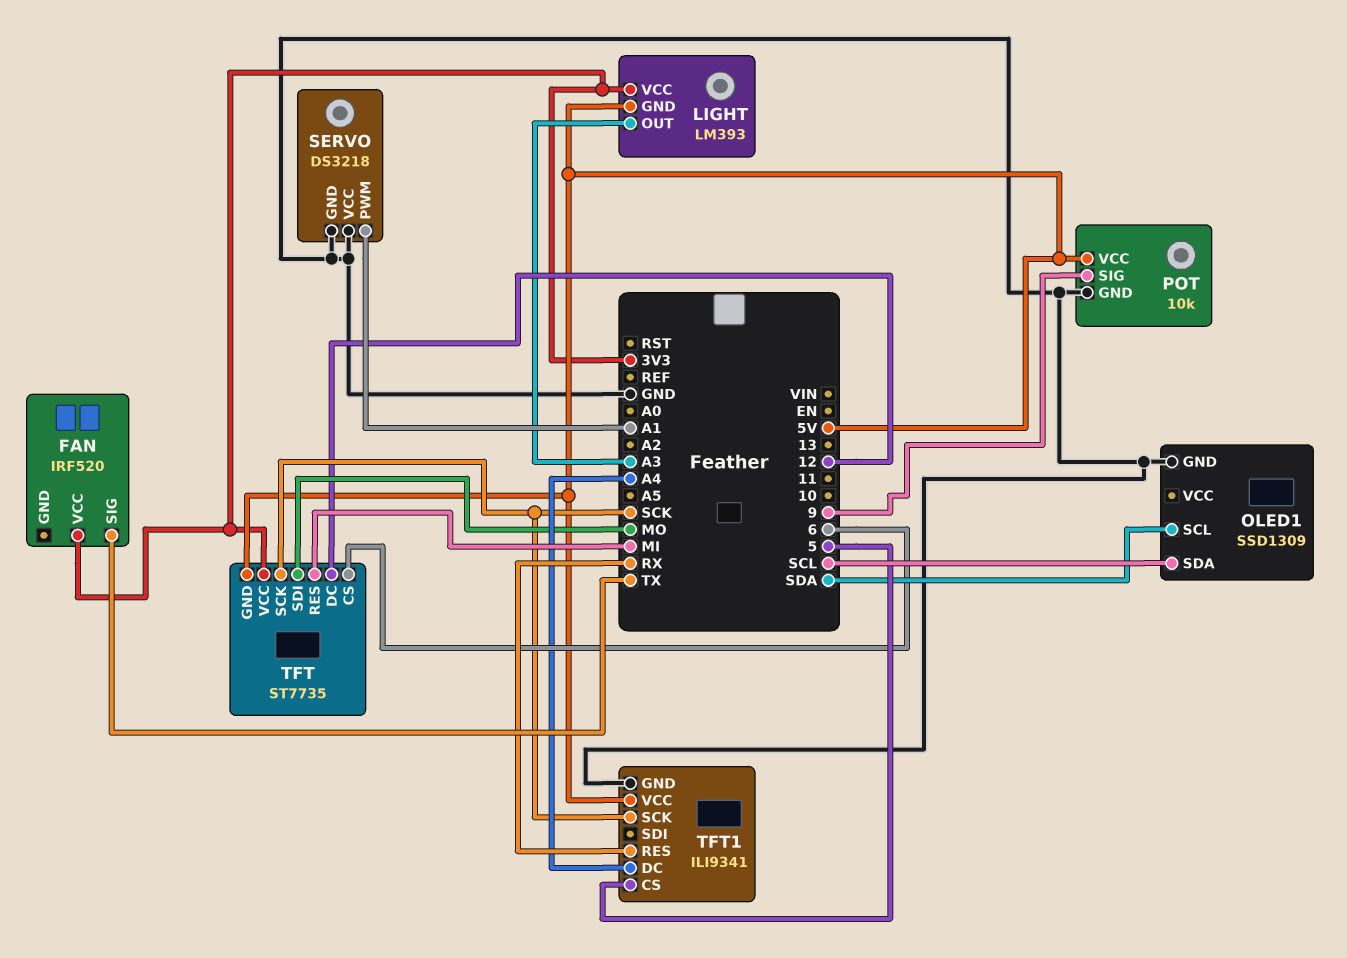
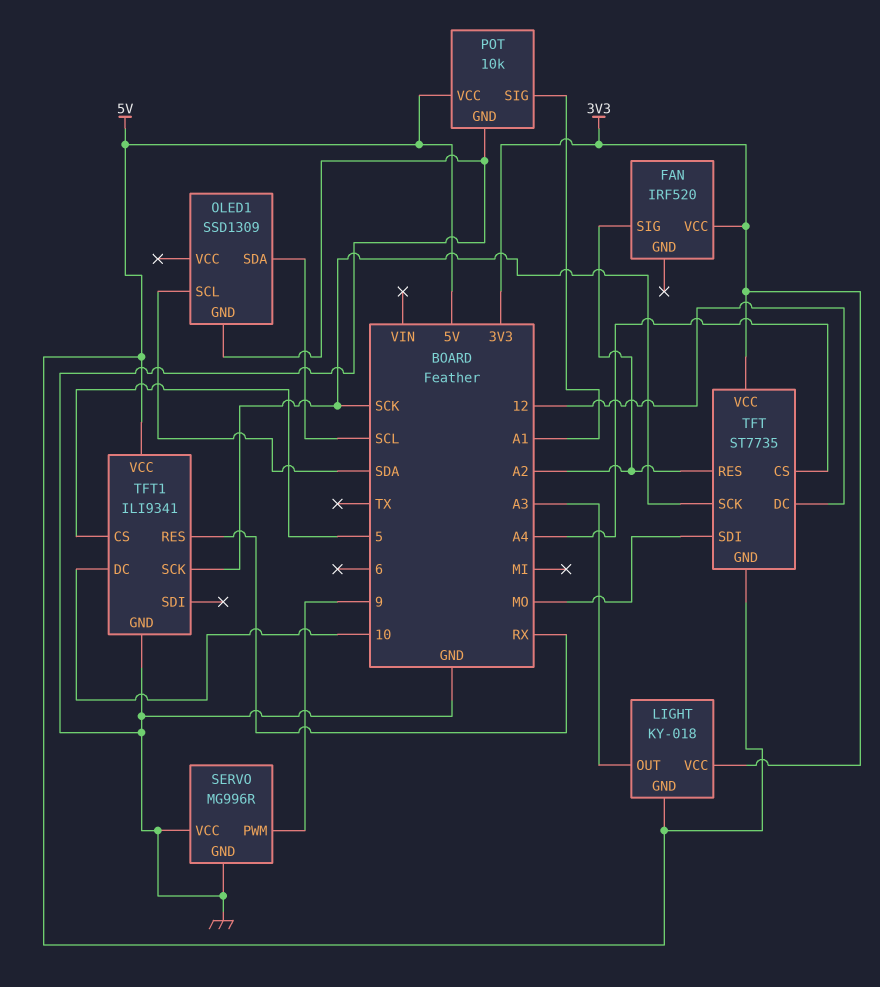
FAN pin SIG: TX -> A2
LIGHT: LM393 -> KY-018
POT pin SIG: 9 -> A1
SERVO: DS3218 -> MG996R
SERVO pin PWM: A1 -> 9
TFT pin CS: 6 -> A4
TFT pin RES: MI -> A2
TFT1 pin DC: A4 -> 10

